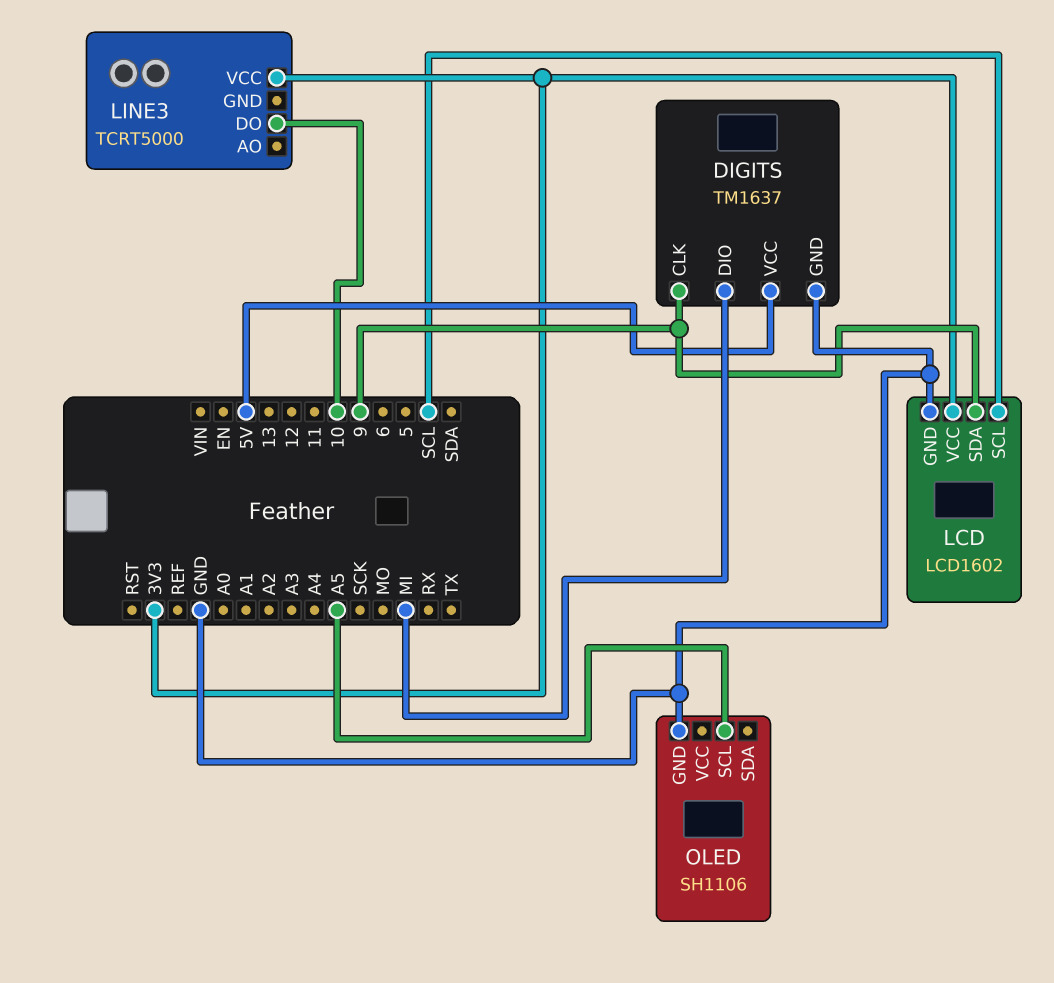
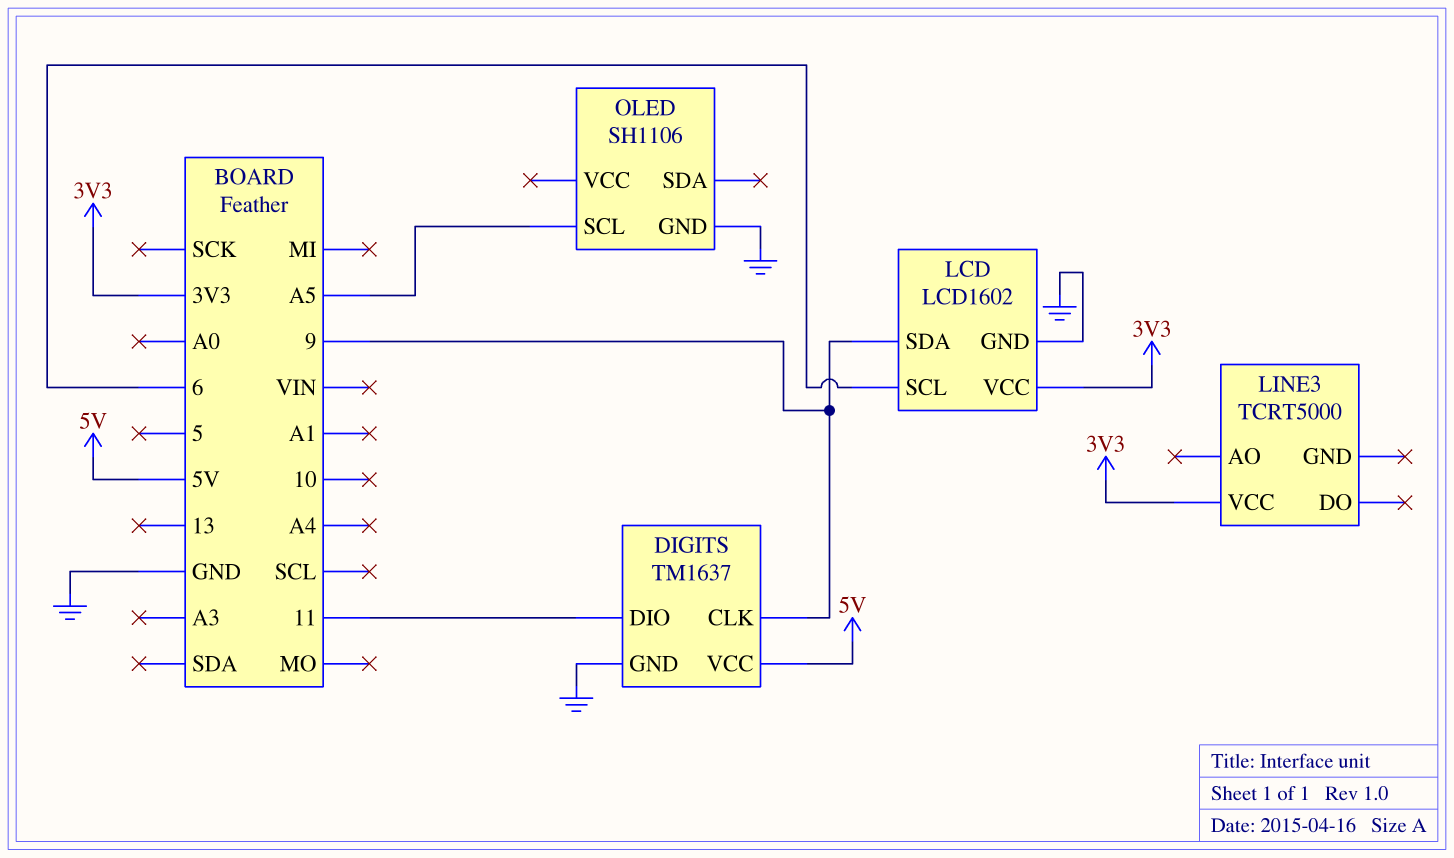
DIGITS pin DIO: MI -> 11
LCD pin SCL: SCL -> 6
LINE3 pin DO: 10 -> none

